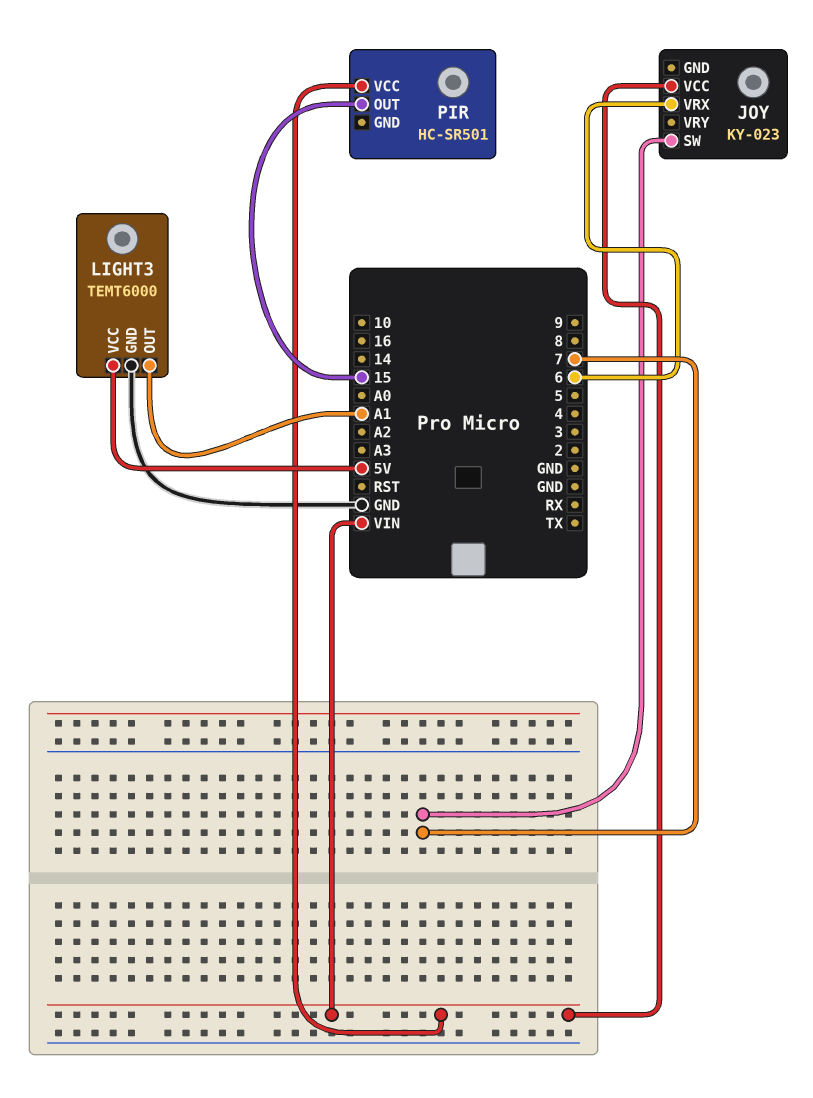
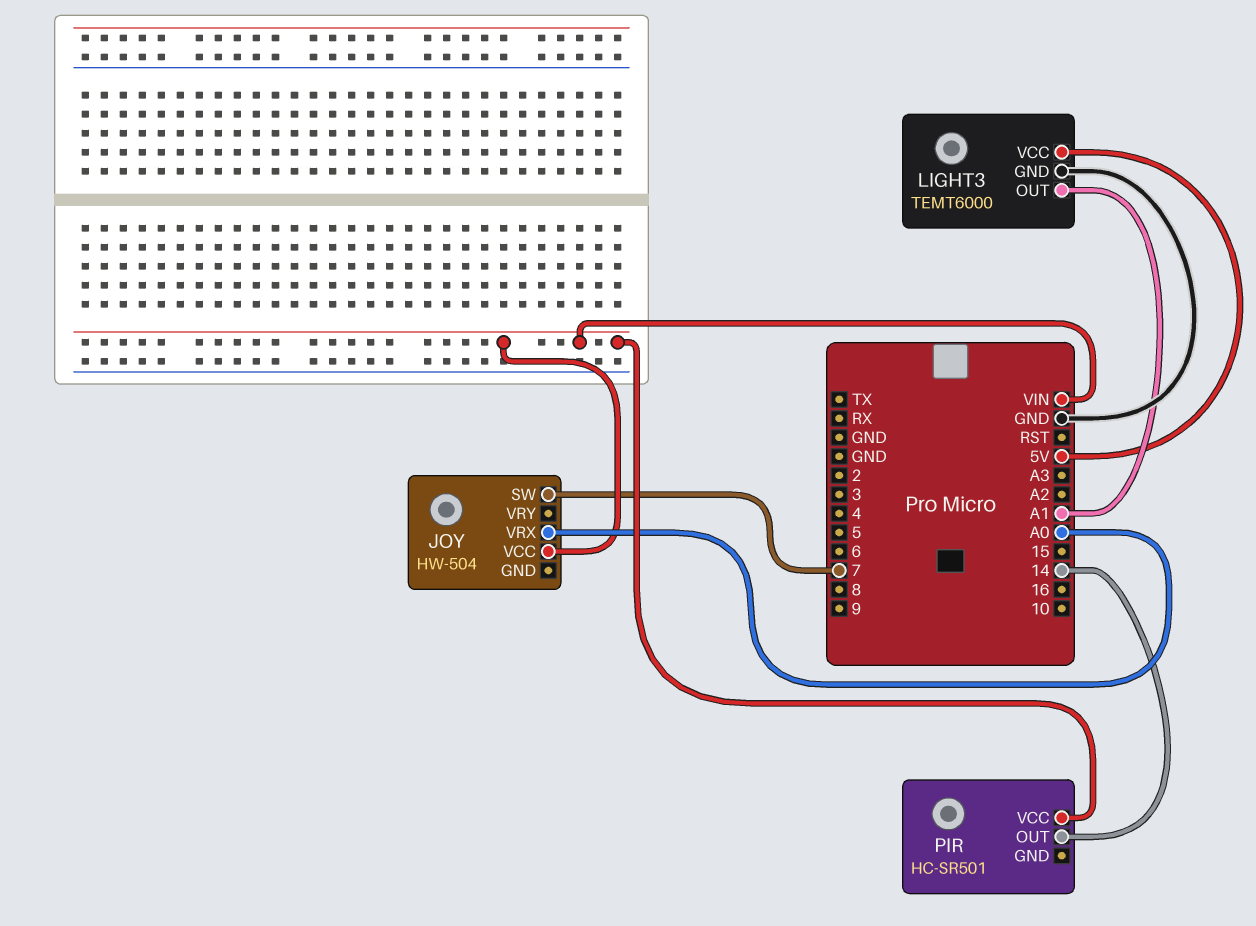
JOY: KY-023 -> HW-504
JOY pin VRX: 6 -> A0
PIR pin OUT: 15 -> 14

